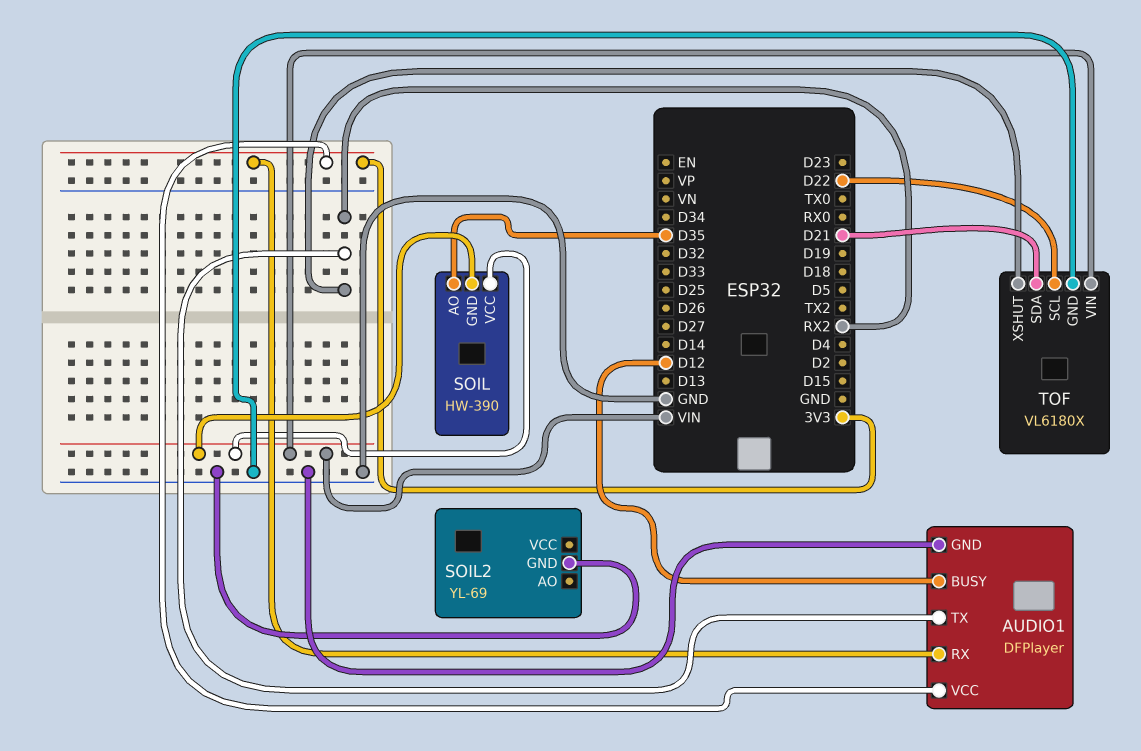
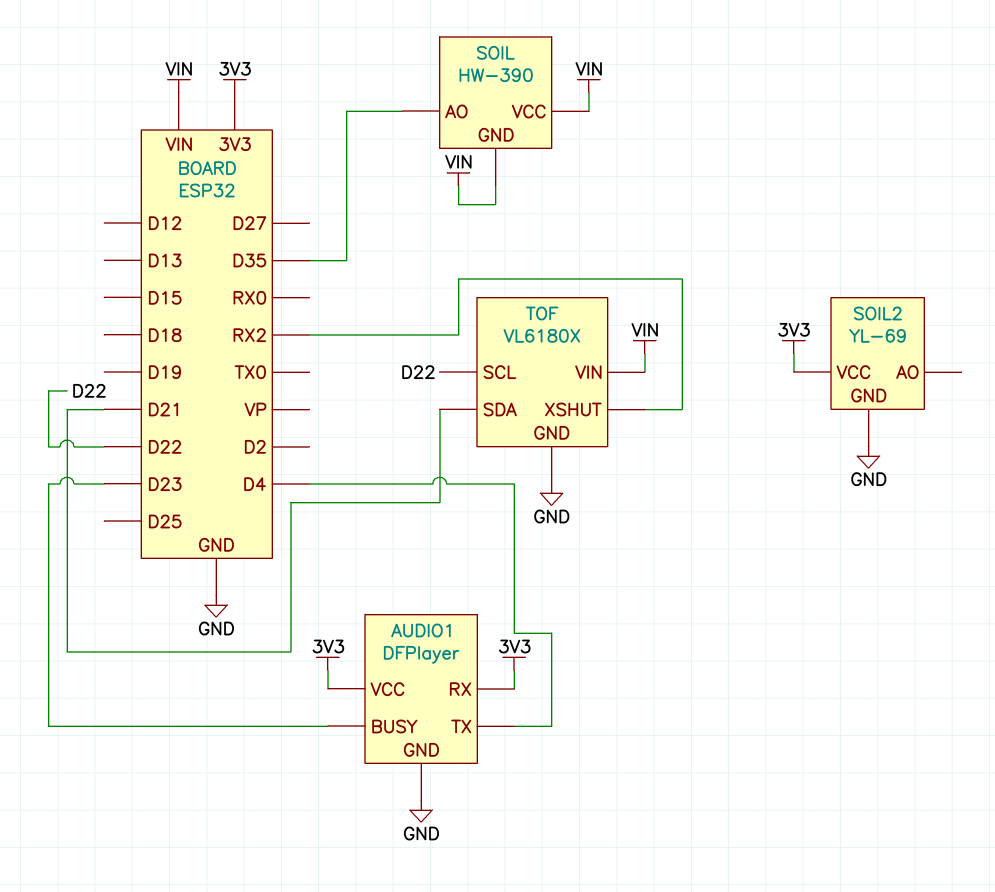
AUDIO1 pin BUSY: D12 -> D23
AUDIO1 pin TX: RX2 -> D4
SOIL2 pin VCC: none -> 3V3

